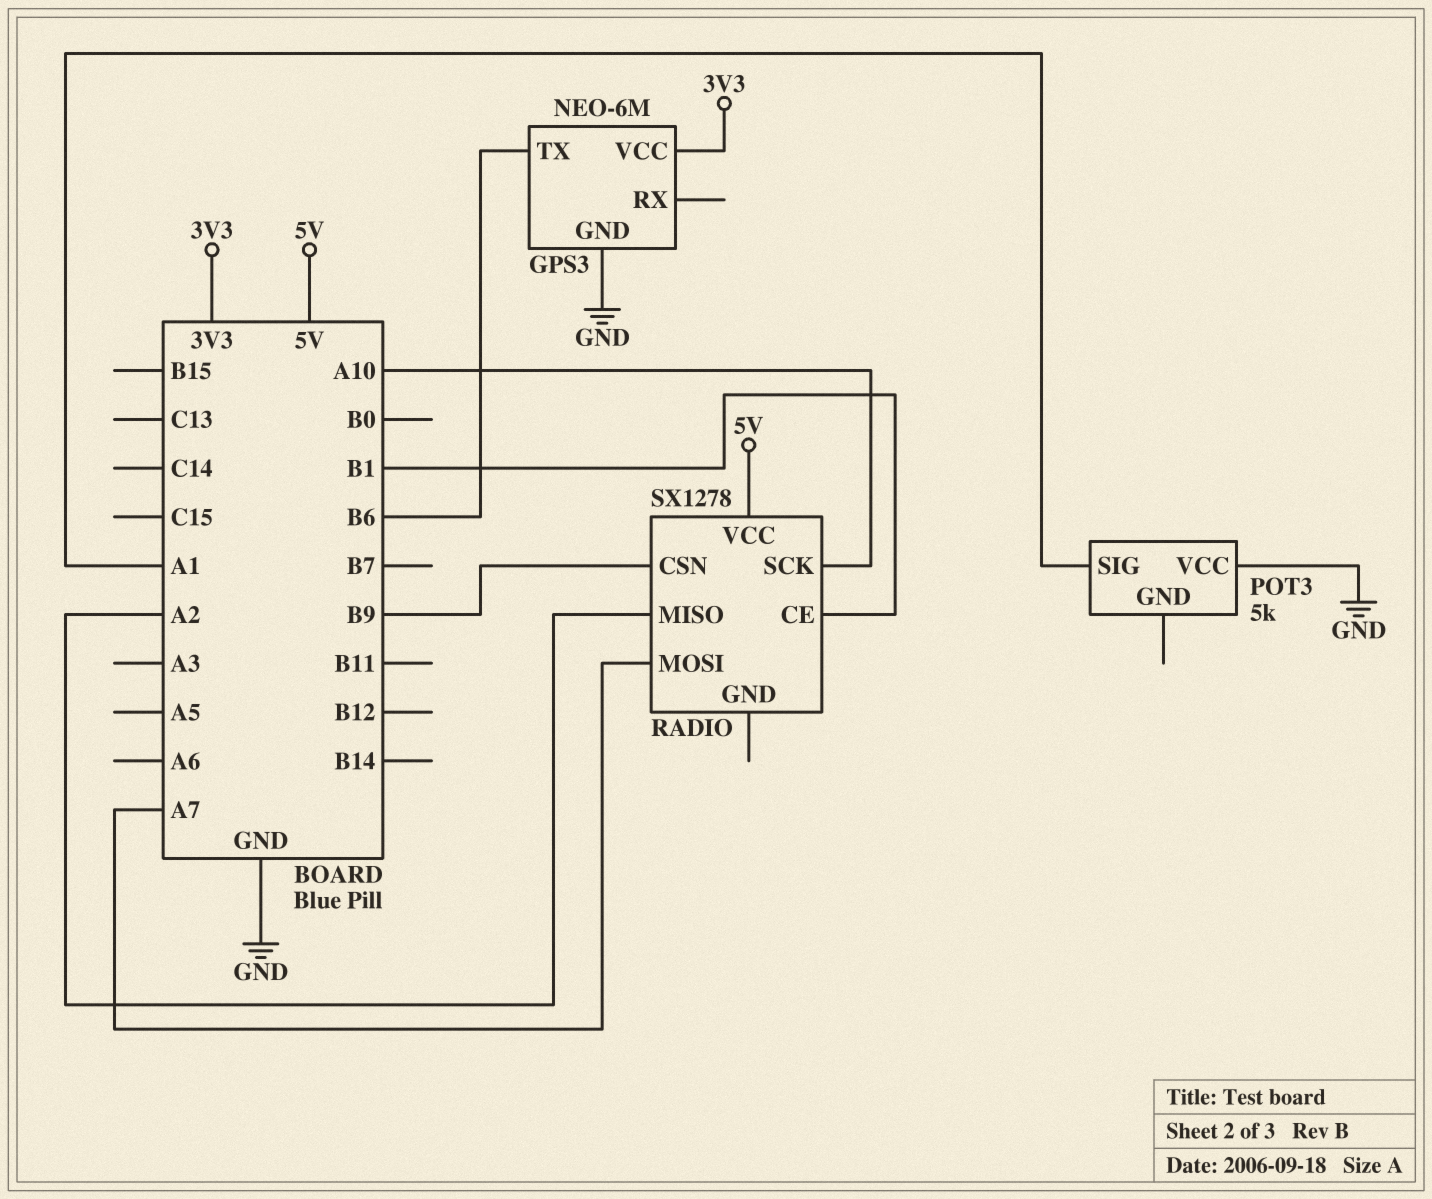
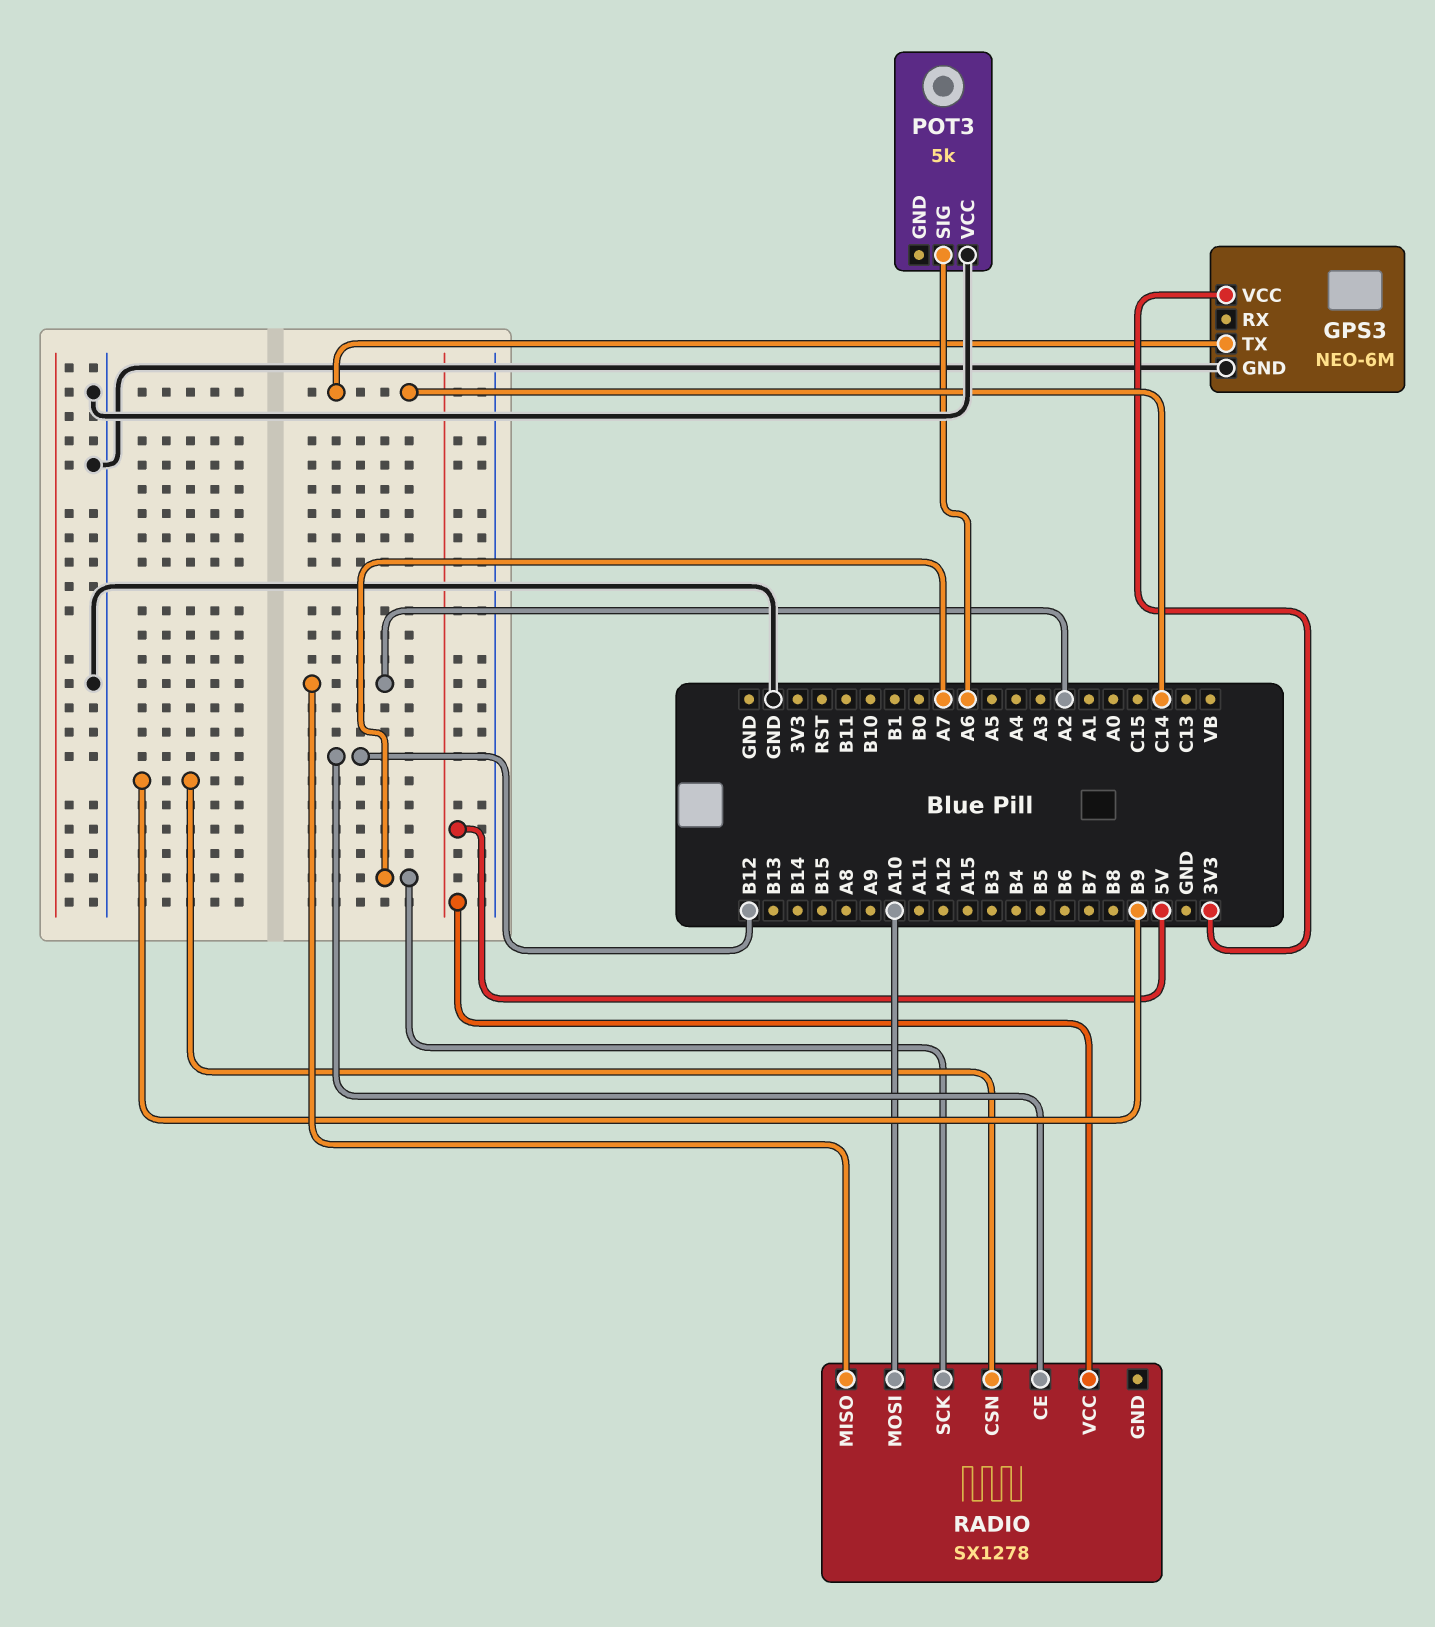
GPS3 pin TX: B6 -> C14
POT3 pin SIG: A1 -> A6
RADIO pin CE: B1 -> B12
RADIO pin MOSI: A7 -> A10
RADIO pin SCK: A10 -> A7

